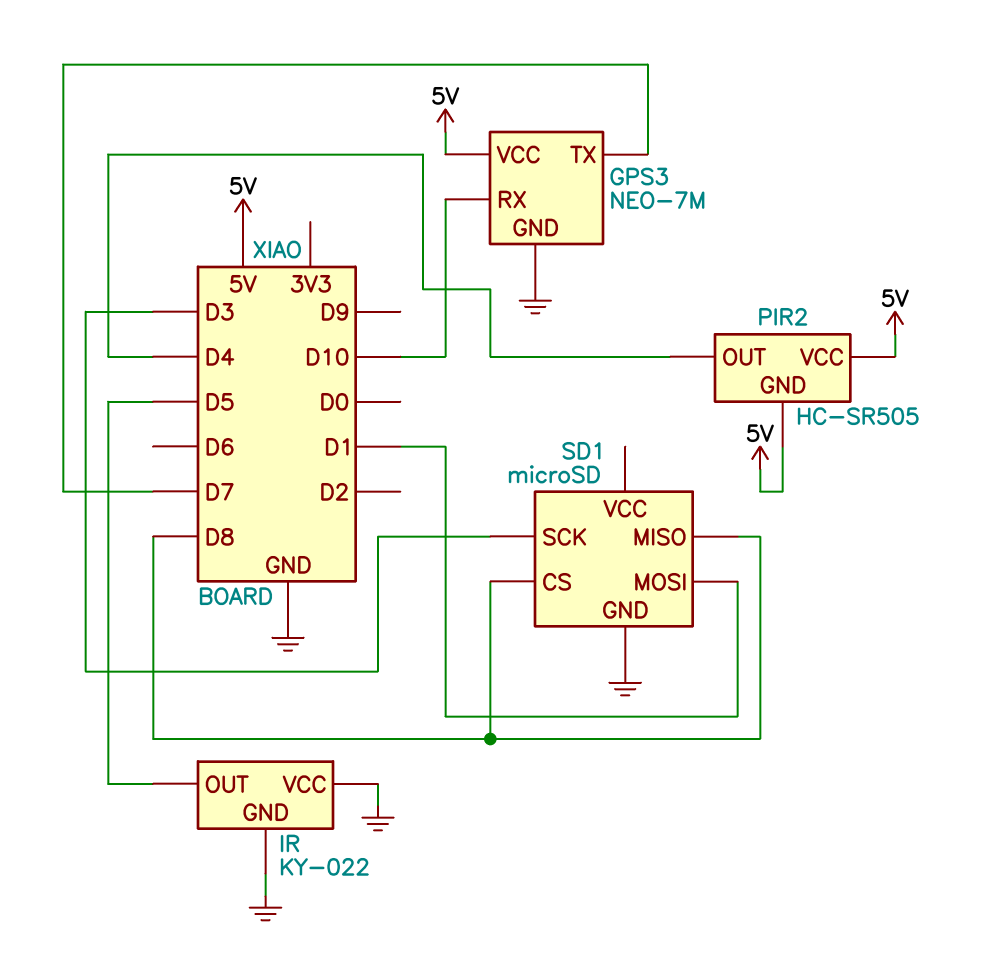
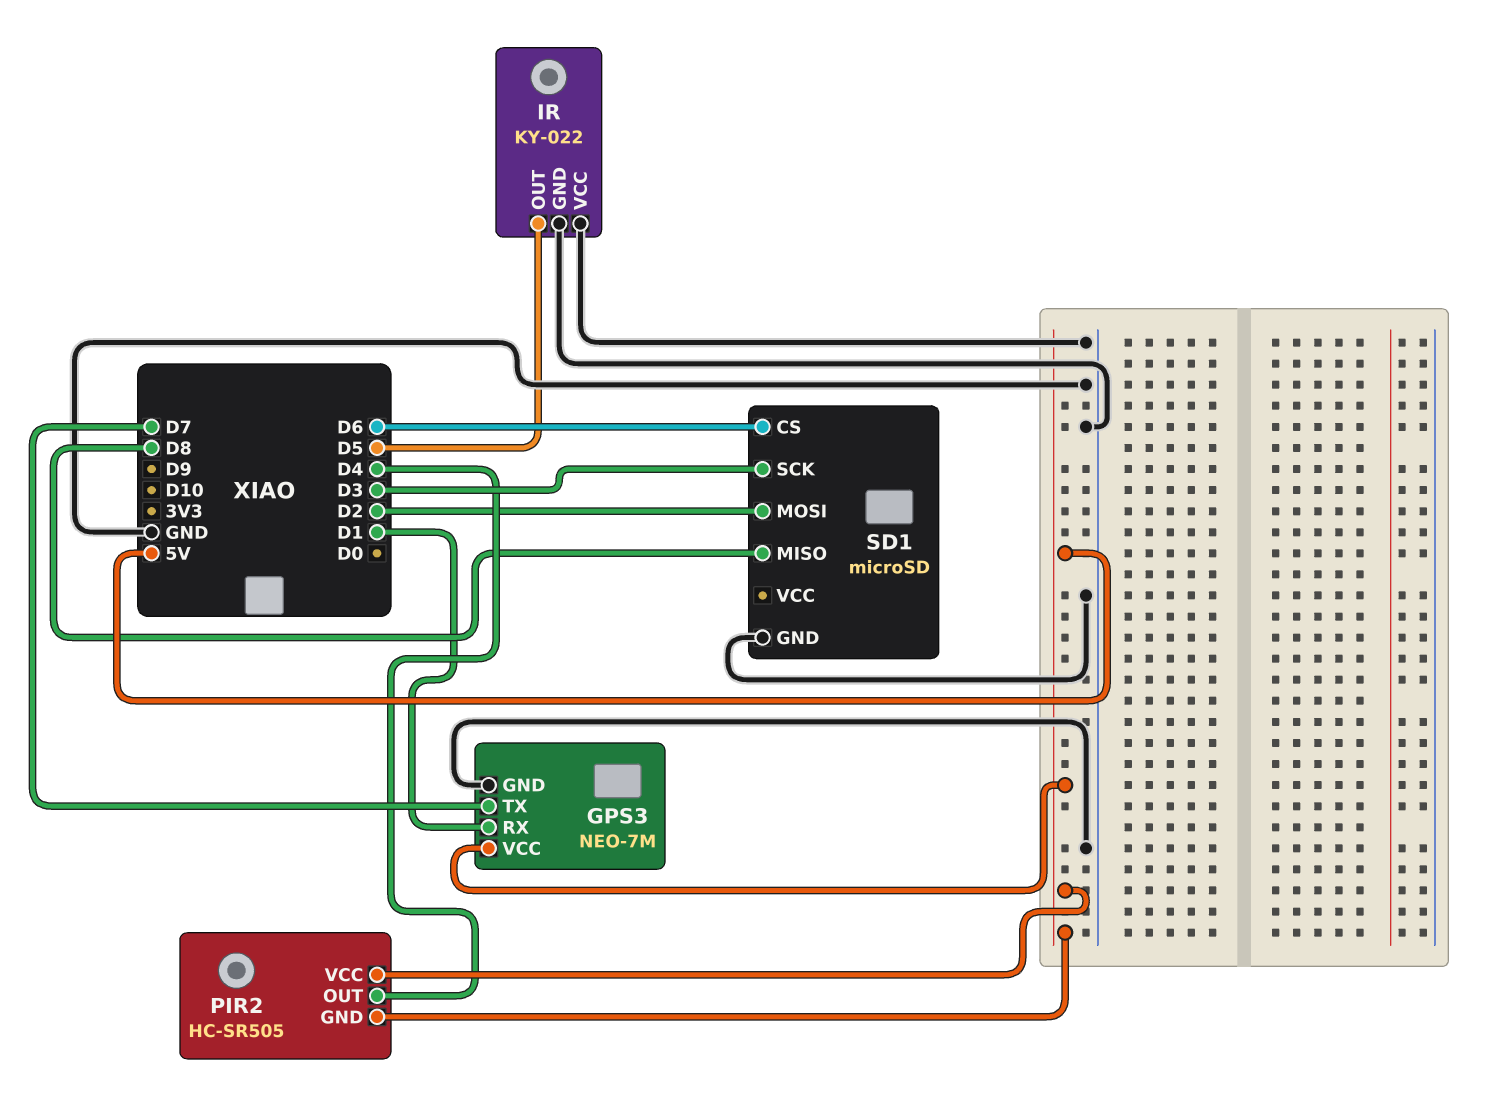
GPS3 pin RX: D10 -> D1
SD1 pin CS: D8 -> D6
SD1 pin MOSI: D1 -> D2

